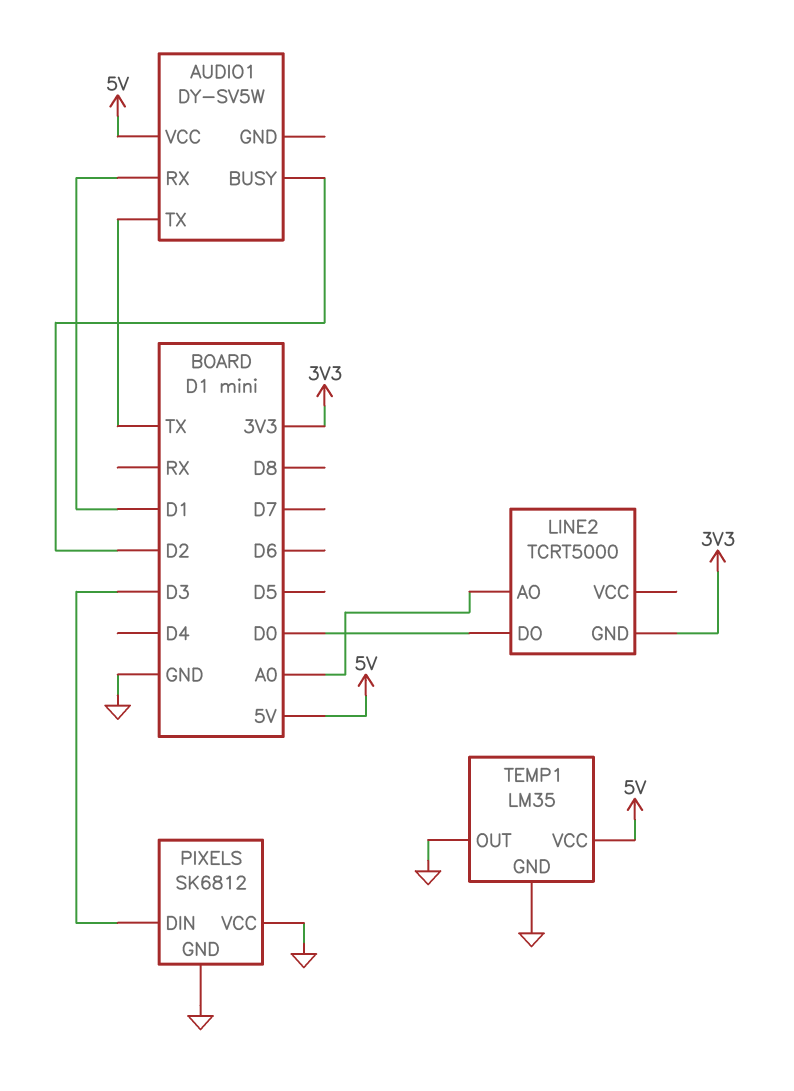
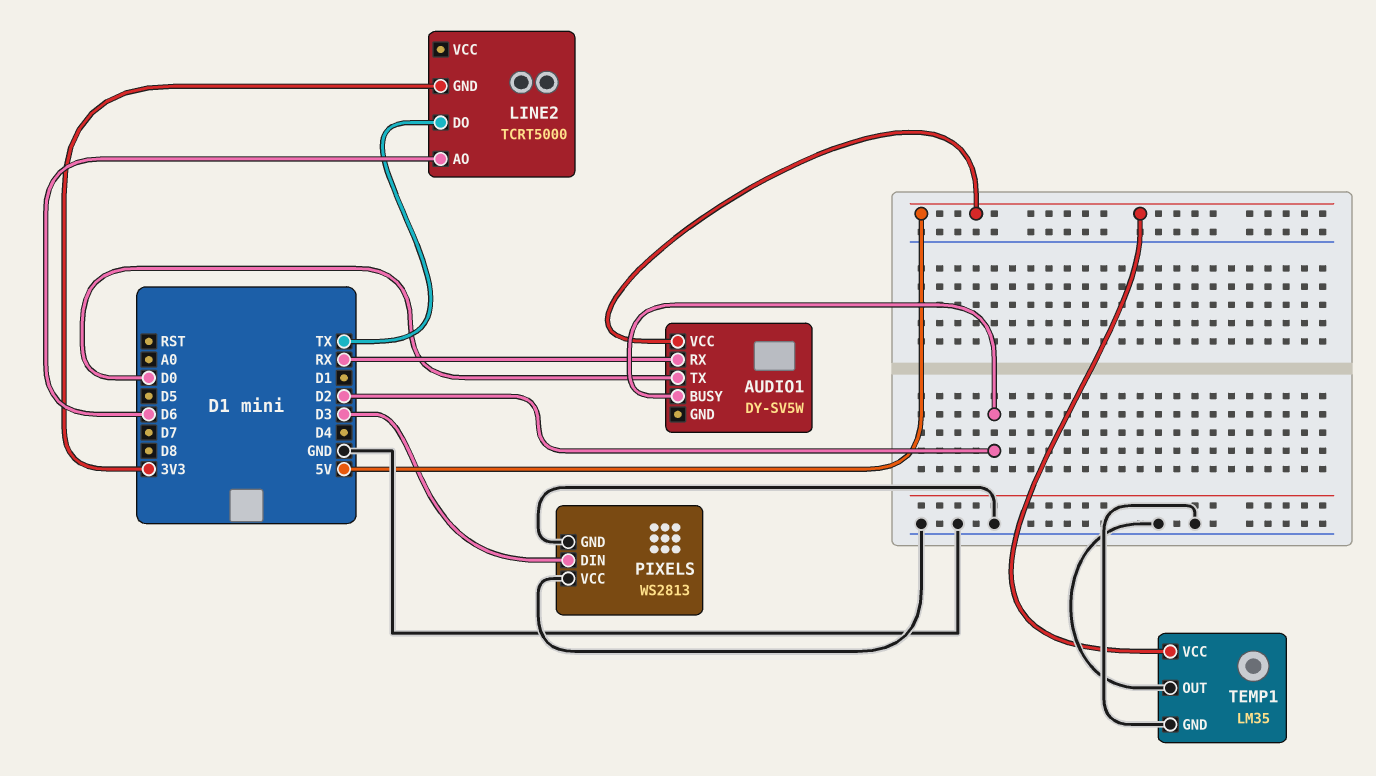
AUDIO1 pin RX: D1 -> RX
AUDIO1 pin TX: TX -> D0
LINE2 pin AO: A0 -> D6
LINE2 pin DO: D0 -> TX
PIXELS: SK6812 -> WS2813

